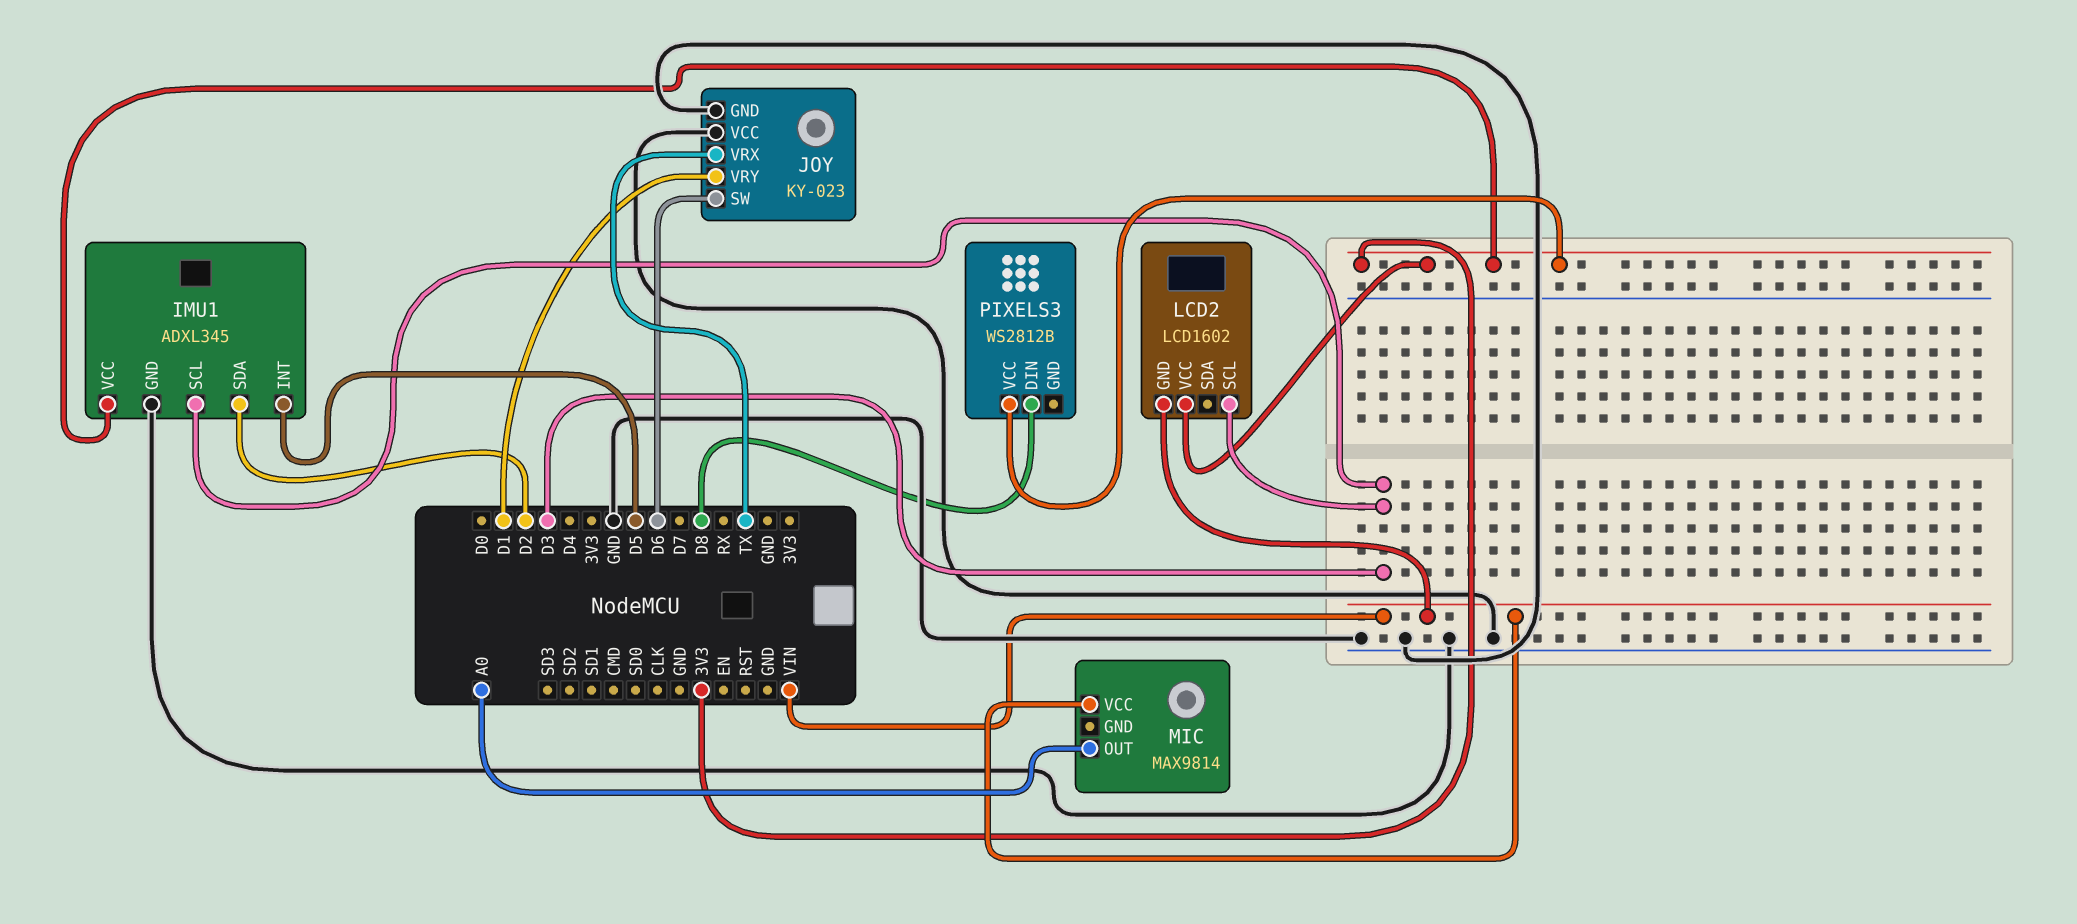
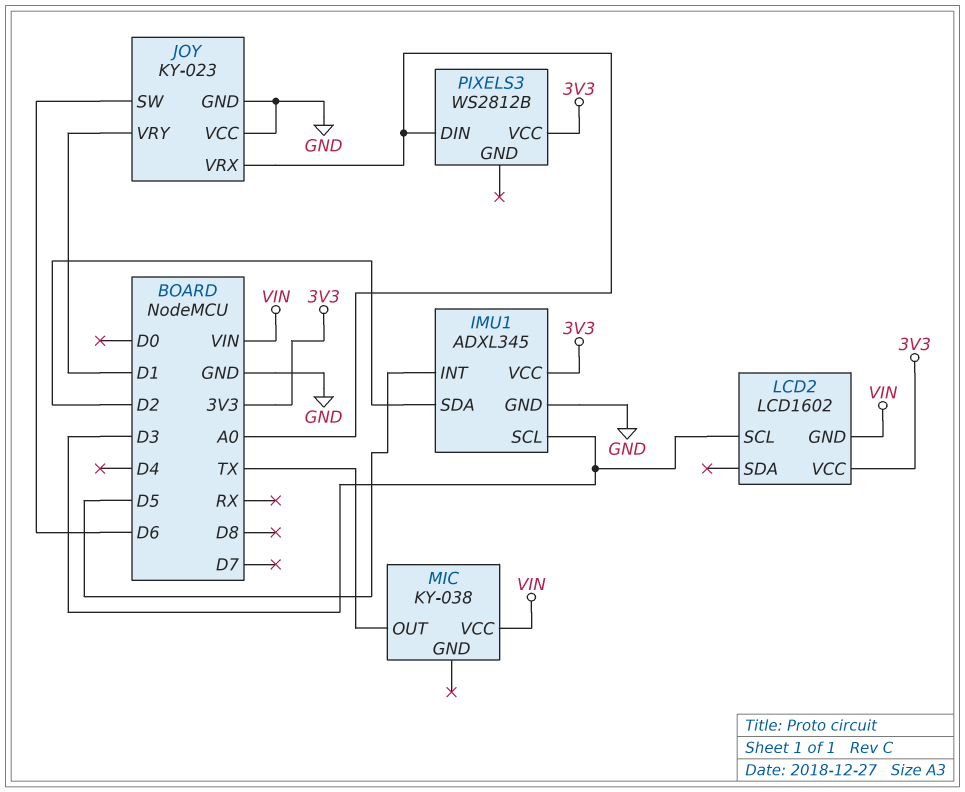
JOY pin VRX: TX -> A0
MIC: MAX9814 -> KY-038
MIC pin OUT: A0 -> TX
PIXELS3 pin DIN: D8 -> A0

